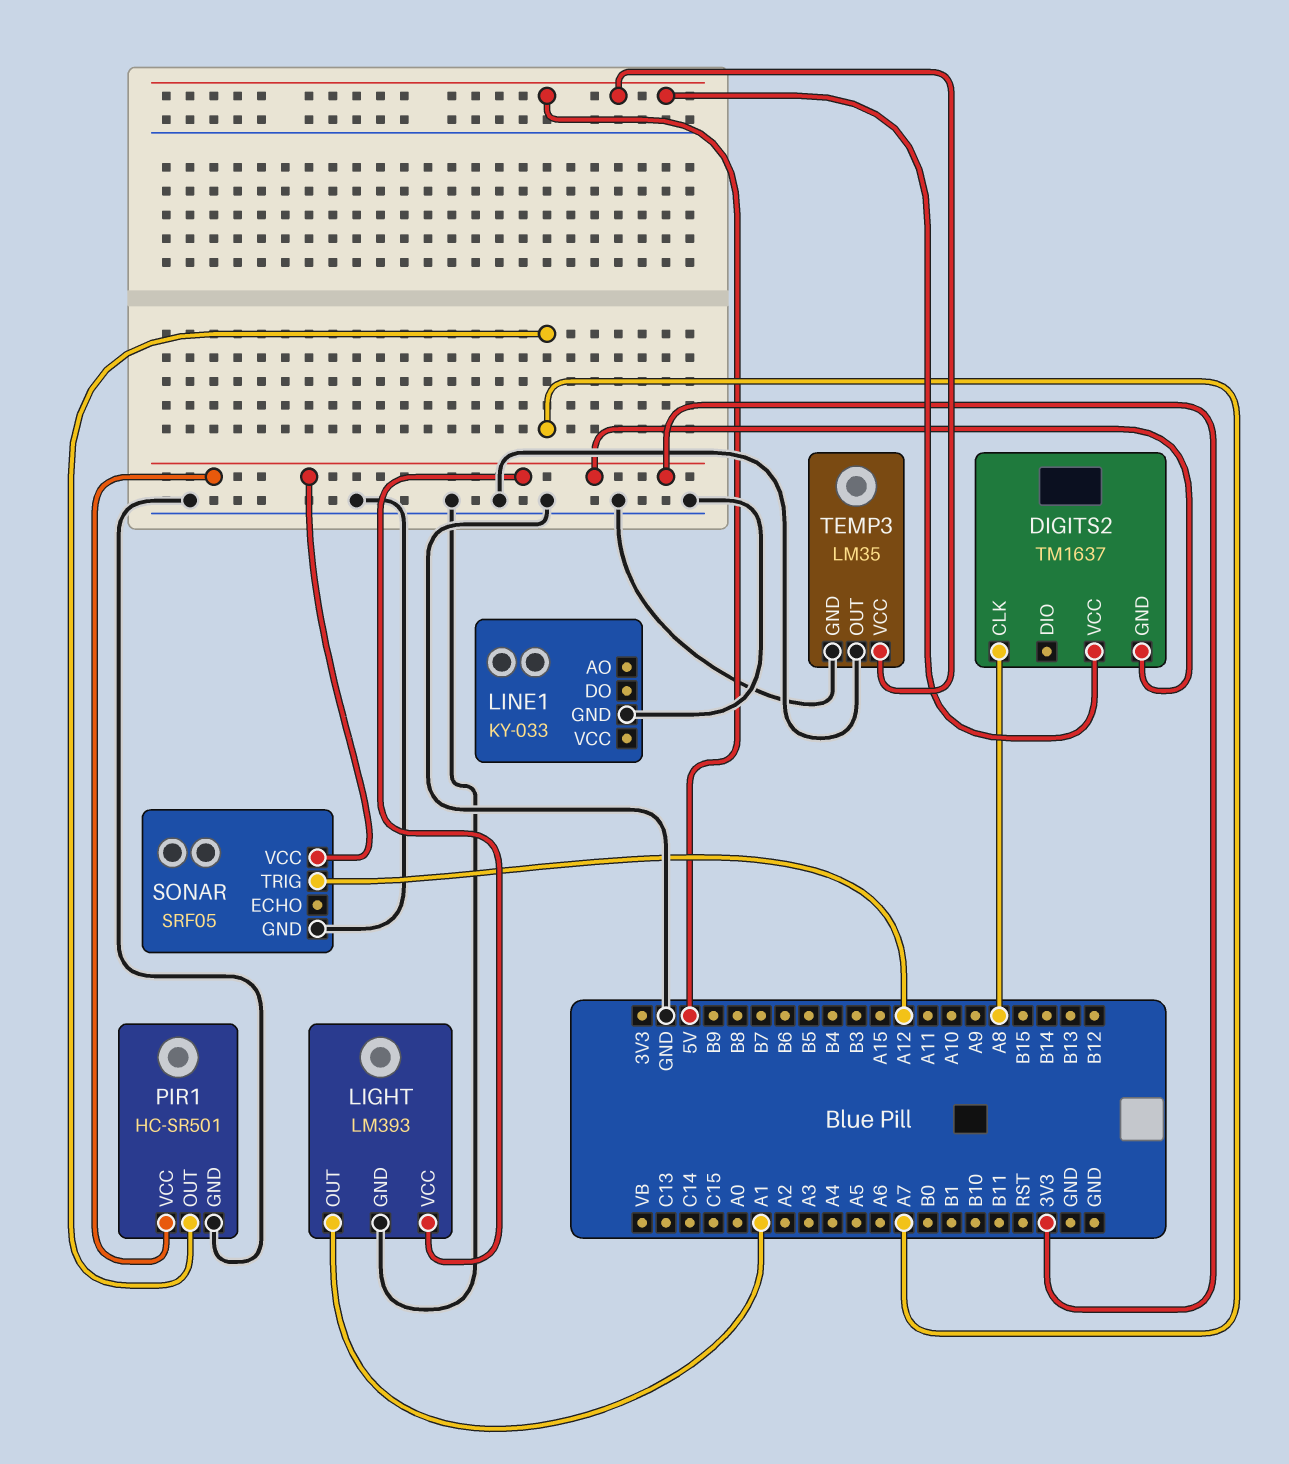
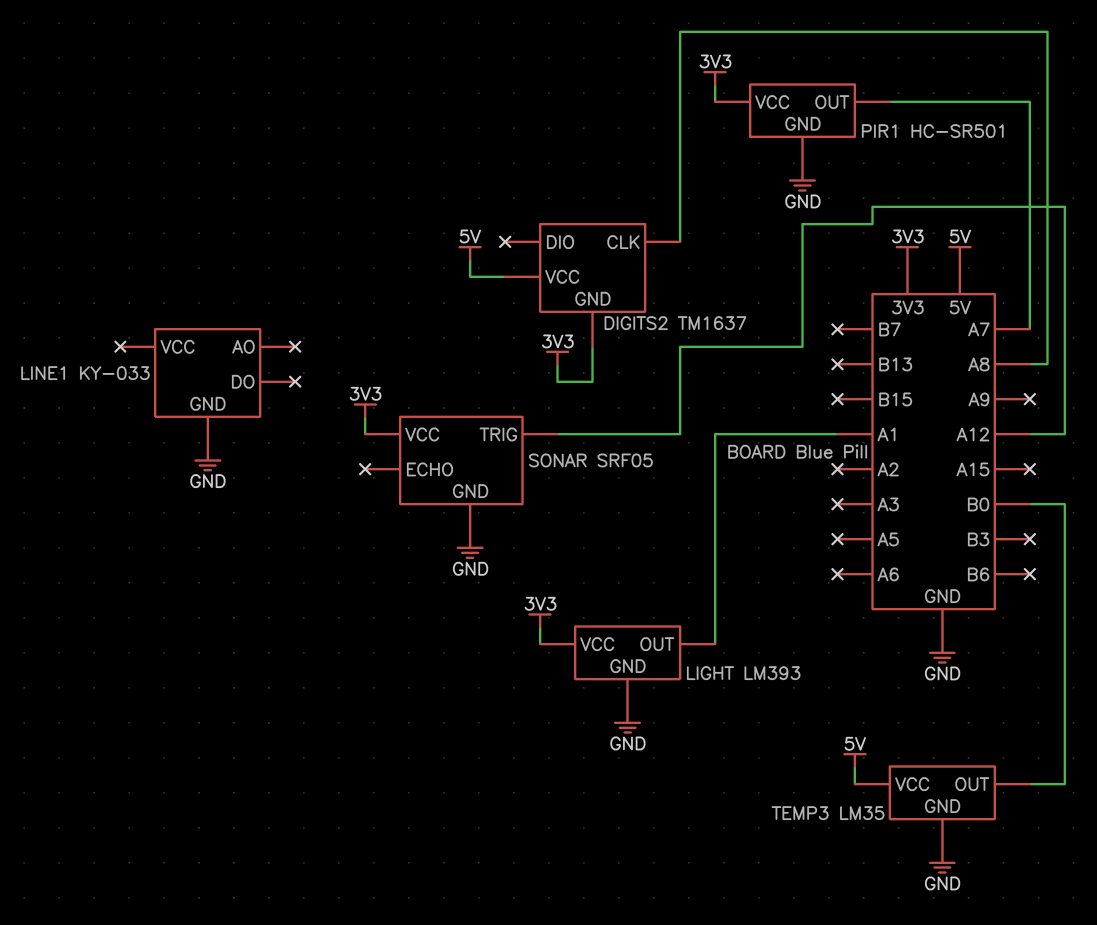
TEMP3 pin OUT: GND -> B0

